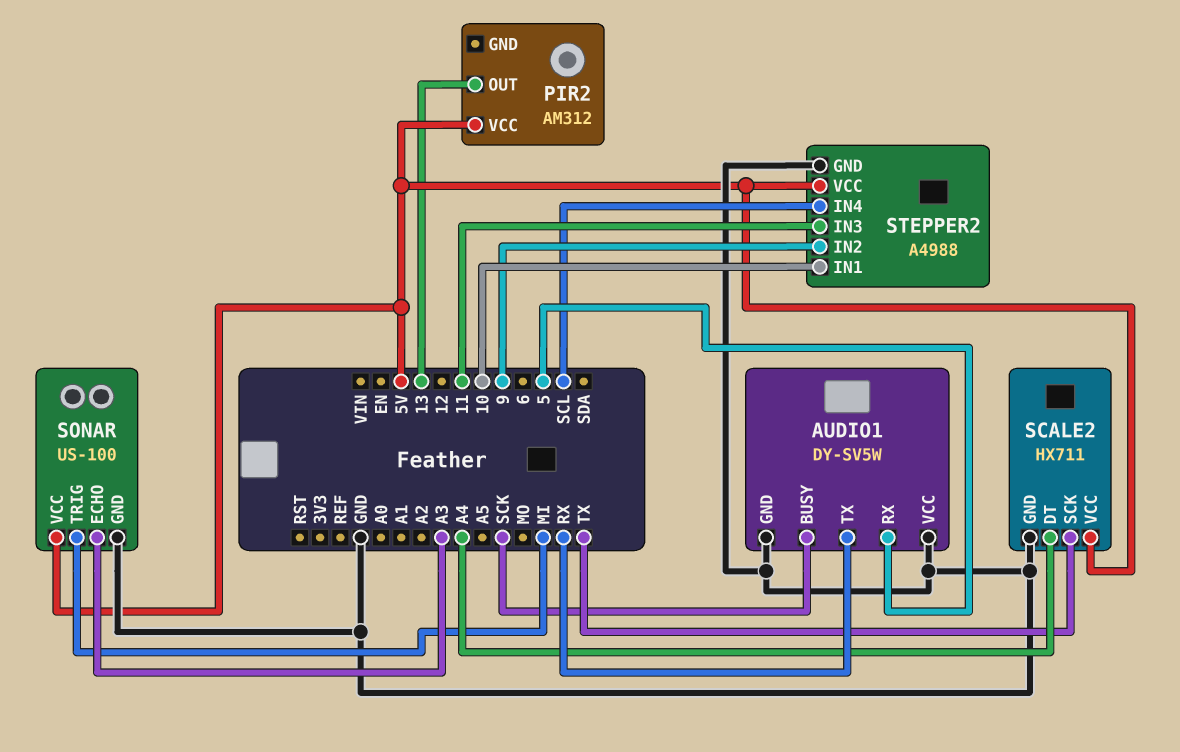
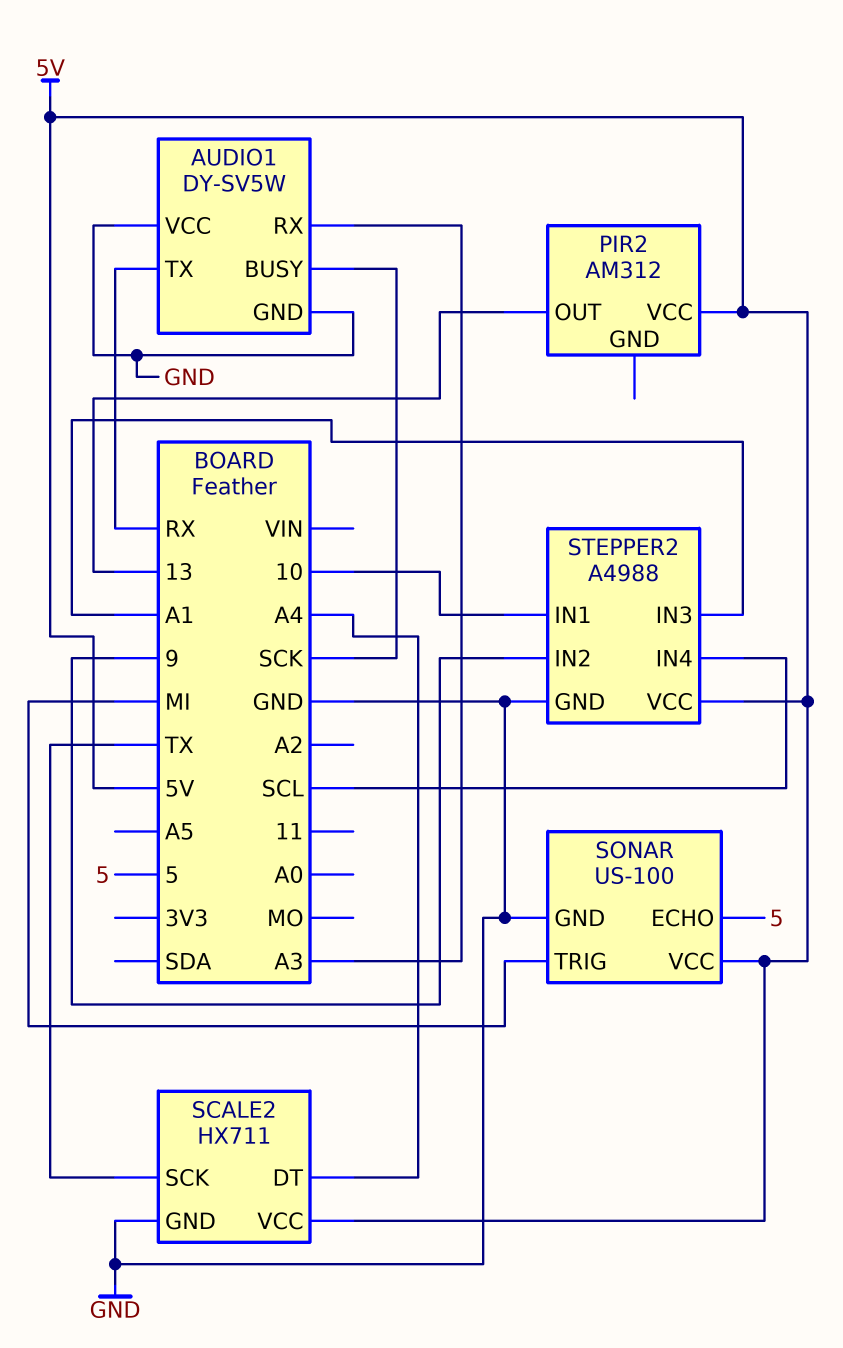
AUDIO1 pin RX: 5 -> A3
SONAR pin ECHO: A3 -> 5
STEPPER2 pin IN3: 11 -> A1

